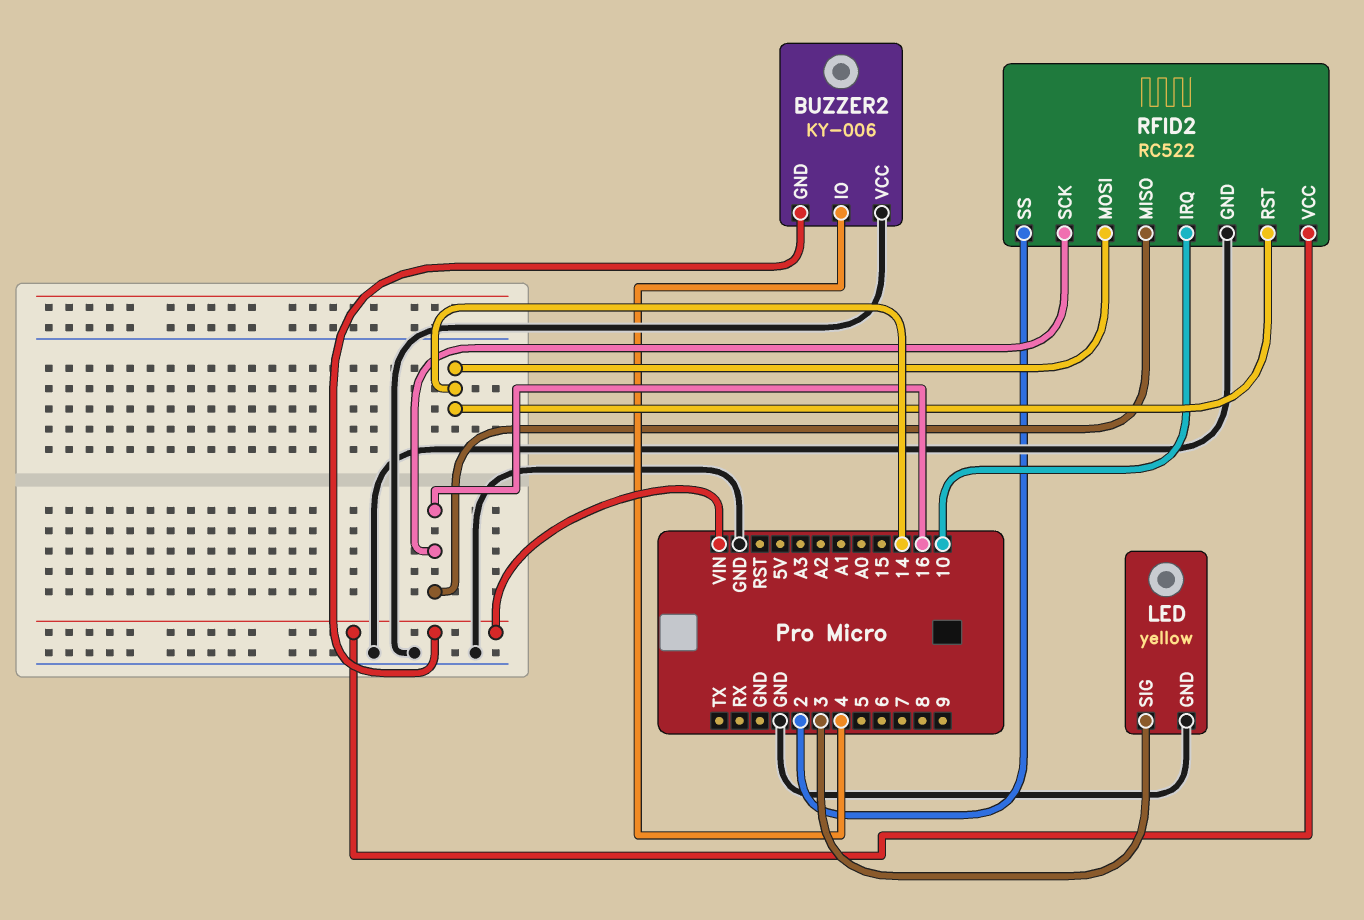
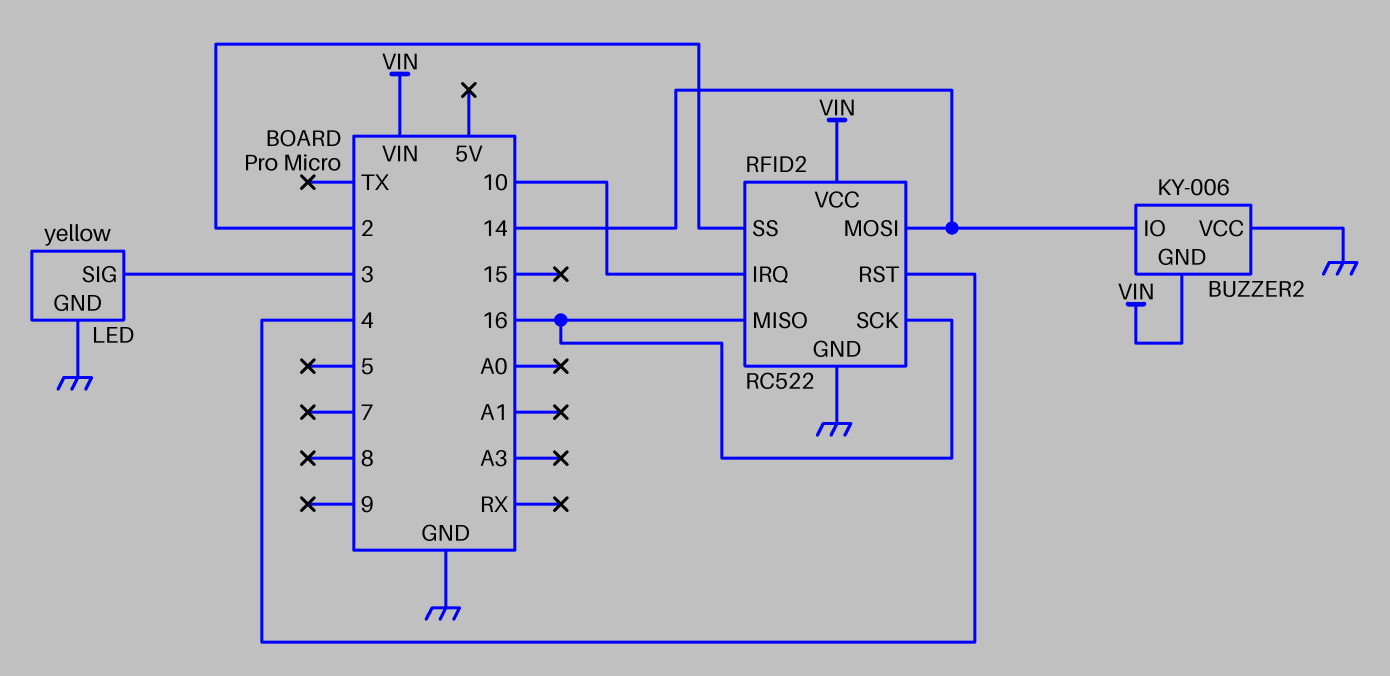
BUZZER2 pin IO: 4 -> 14
RFID2 pin RST: 14 -> 4

